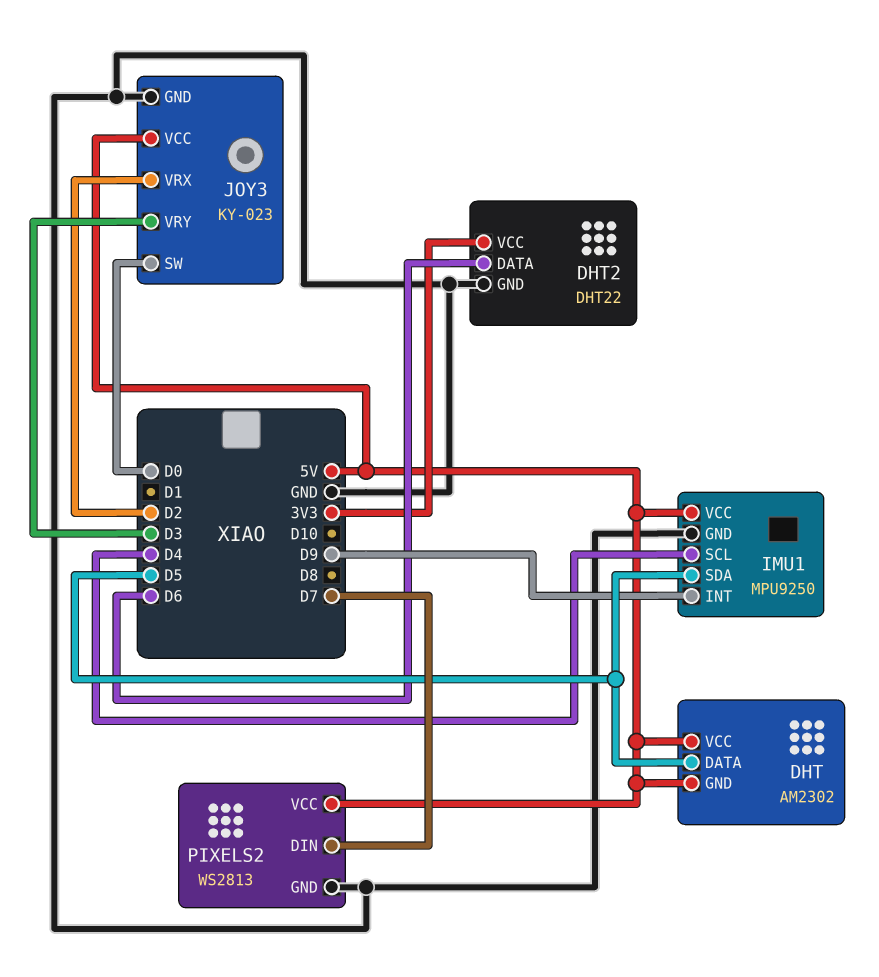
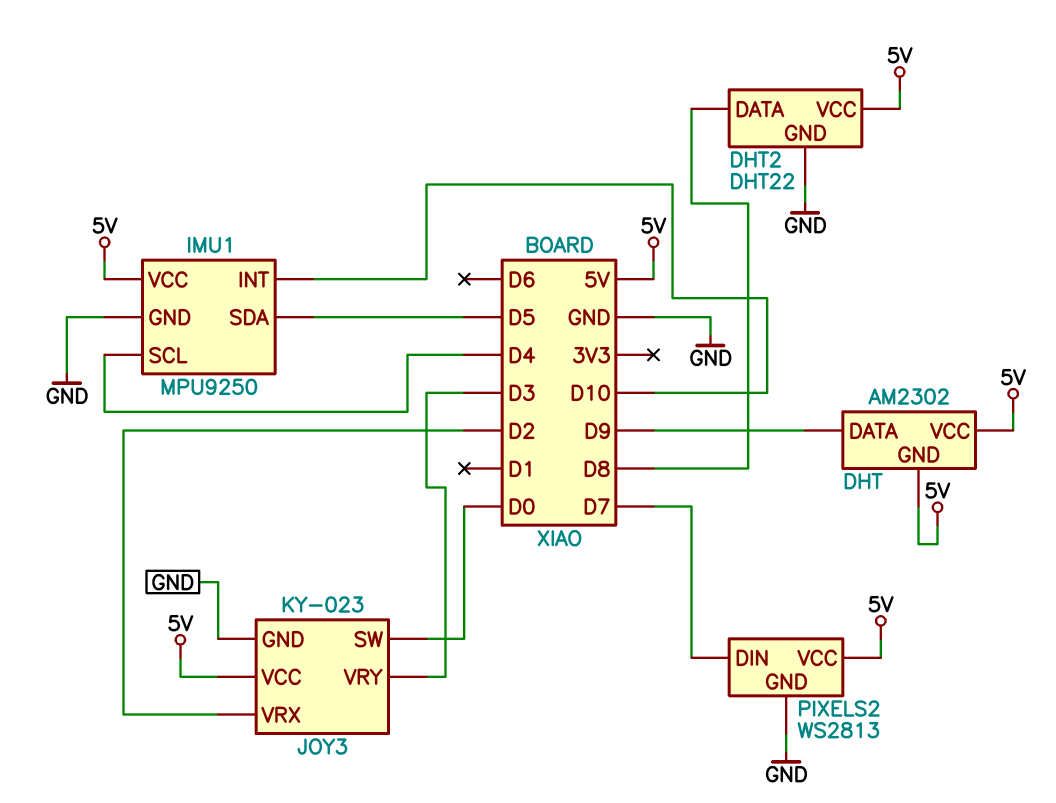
DHT pin DATA: D5 -> D9
DHT2 pin DATA: D6 -> D8
DHT2 pin VCC: 3V3 -> 5V
IMU1 pin INT: D9 -> D10

